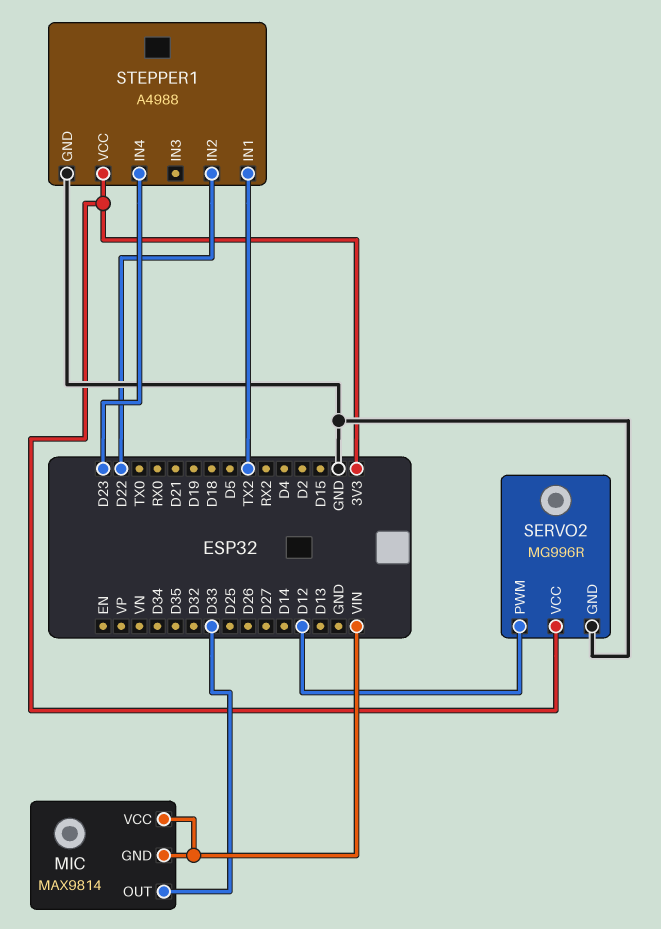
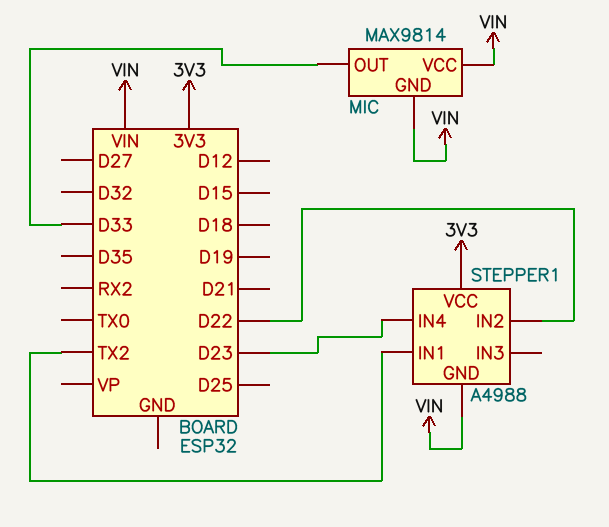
SERVO2: MG996R -> none
SERVO2 pin GND: GND -> none
SERVO2 pin PWM: D12 -> none
SERVO2 pin VCC: 3V3 -> none
STEPPER1 pin GND: GND -> VIN

